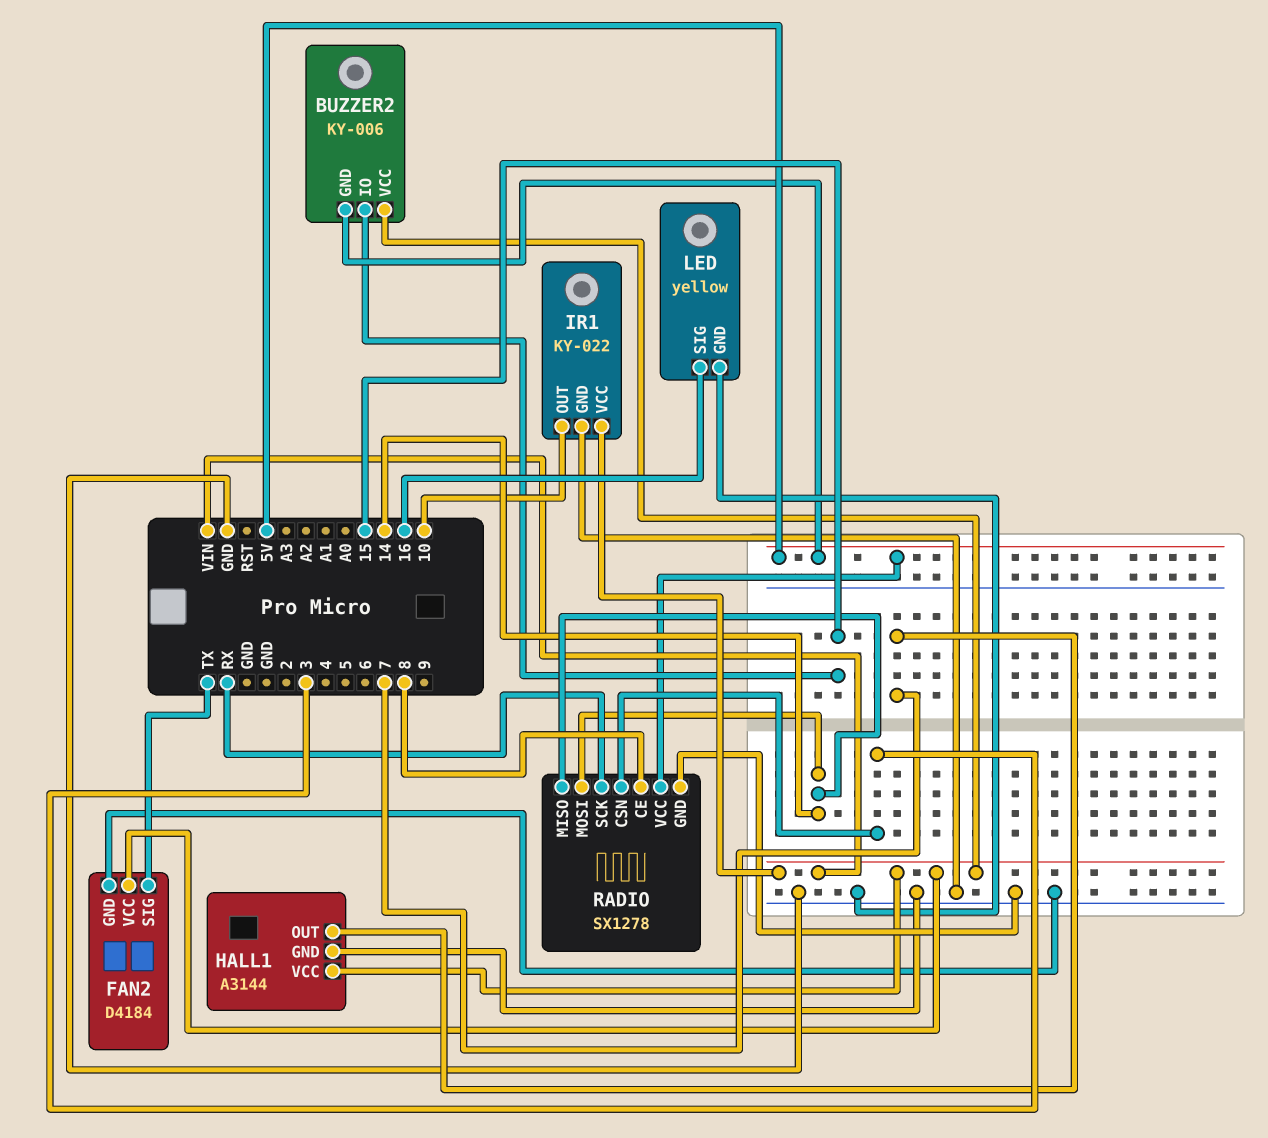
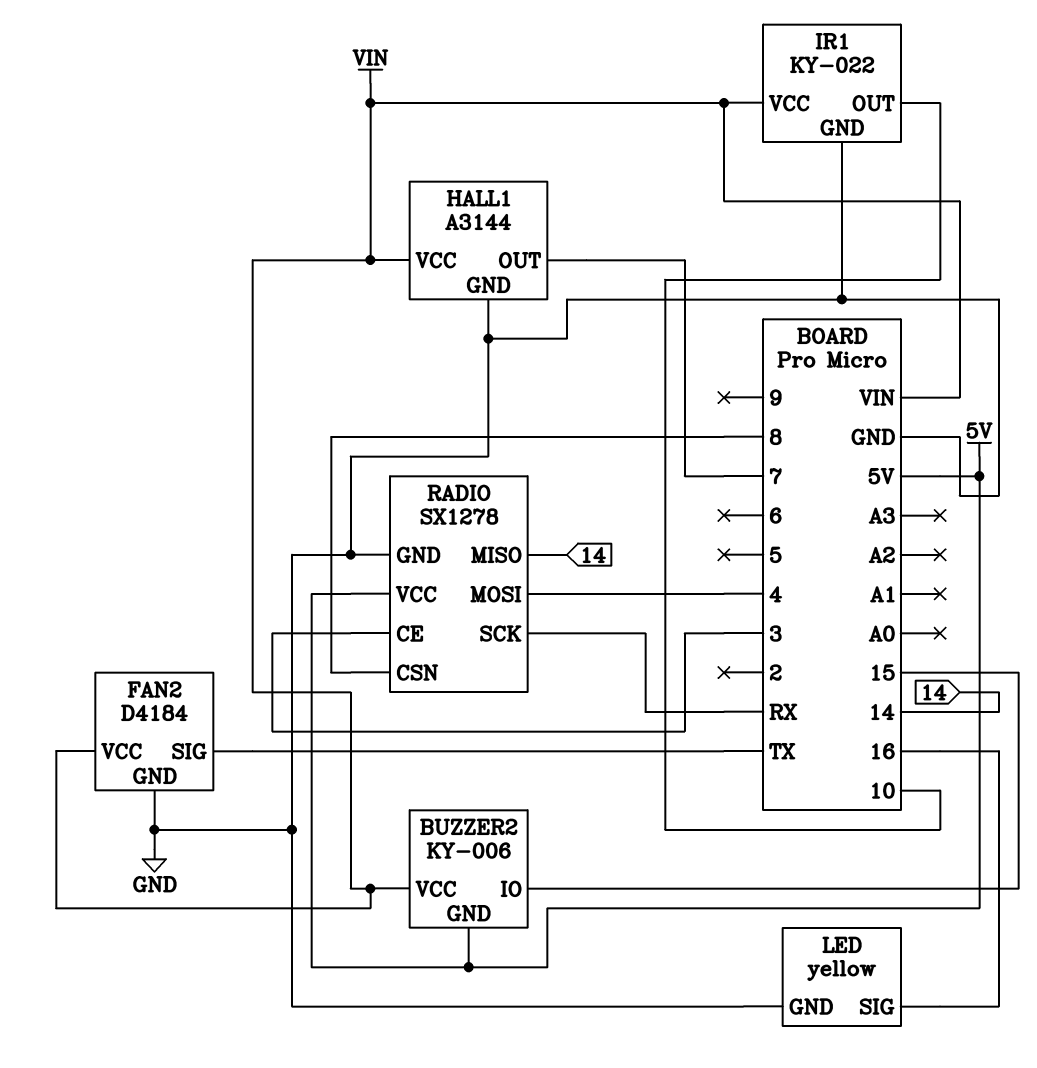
RADIO pin CE: 8 -> 3
RADIO pin CSN: 3 -> 8
RADIO pin MOSI: 14 -> 4

